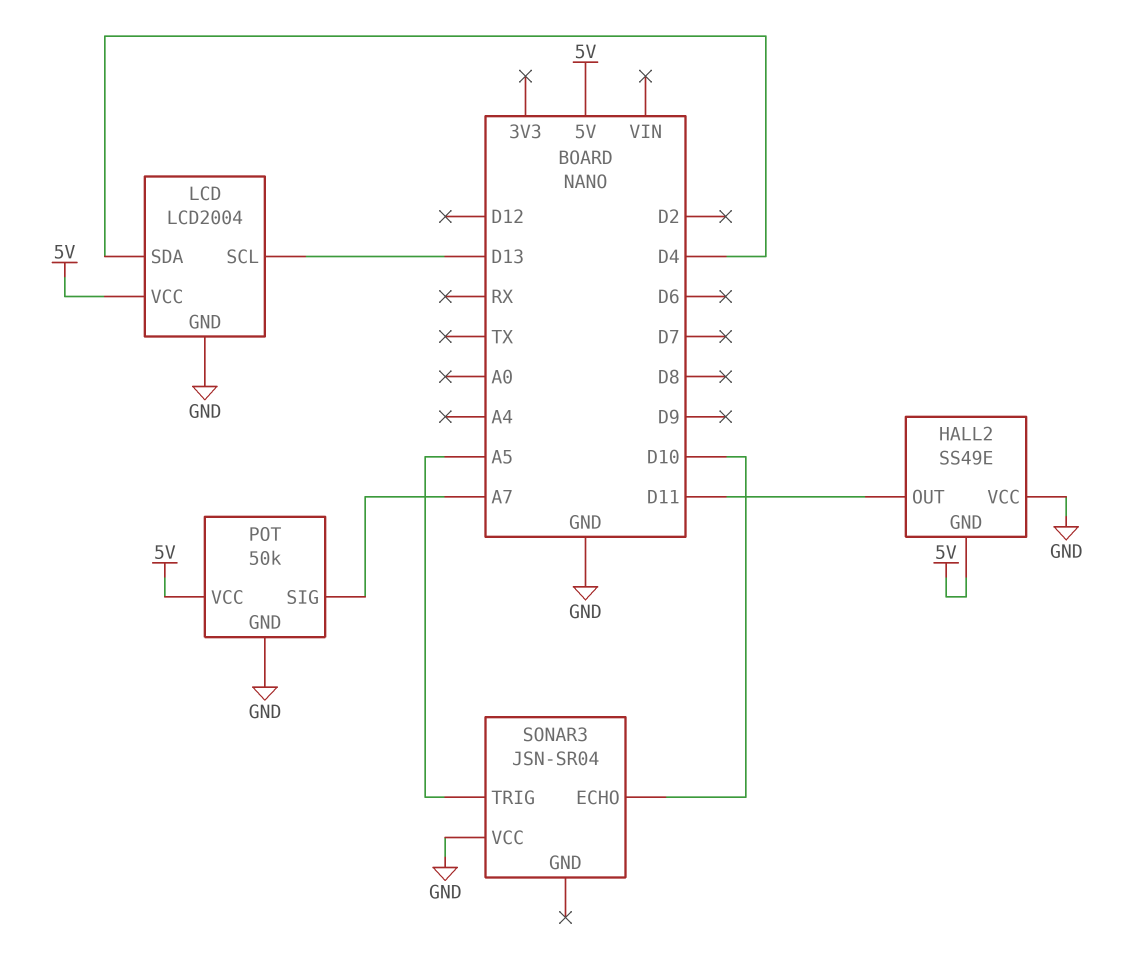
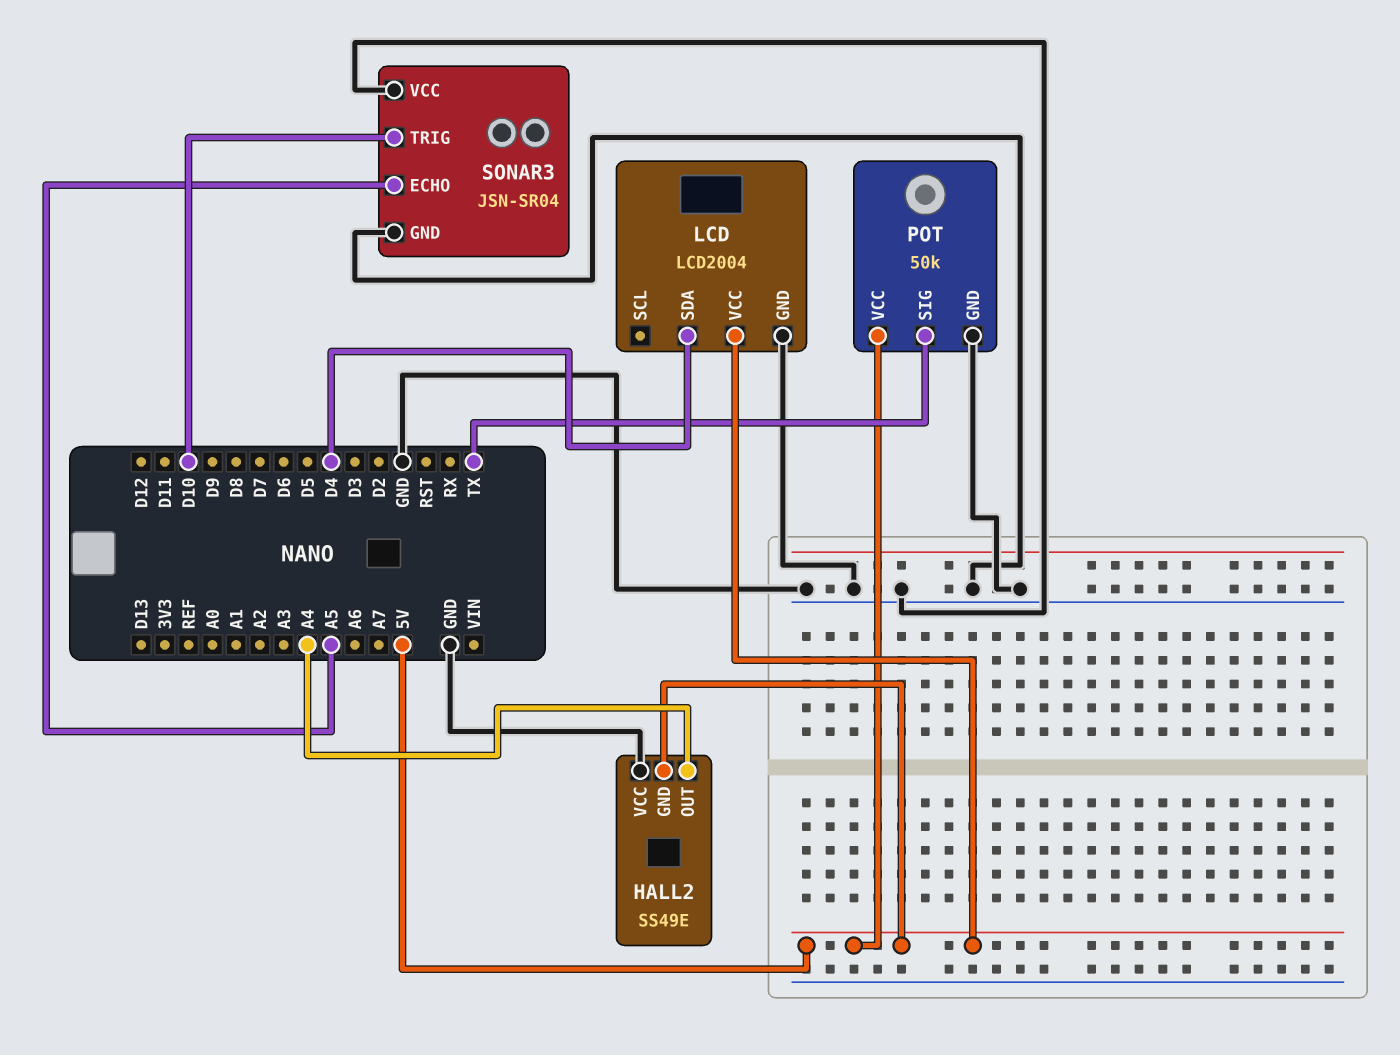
HALL2 pin OUT: D11 -> A4
LCD pin SCL: D13 -> none
POT pin SIG: A7 -> TX
SONAR3 pin ECHO: D10 -> A5
SONAR3 pin GND: none -> GND
SONAR3 pin TRIG: A5 -> D10

